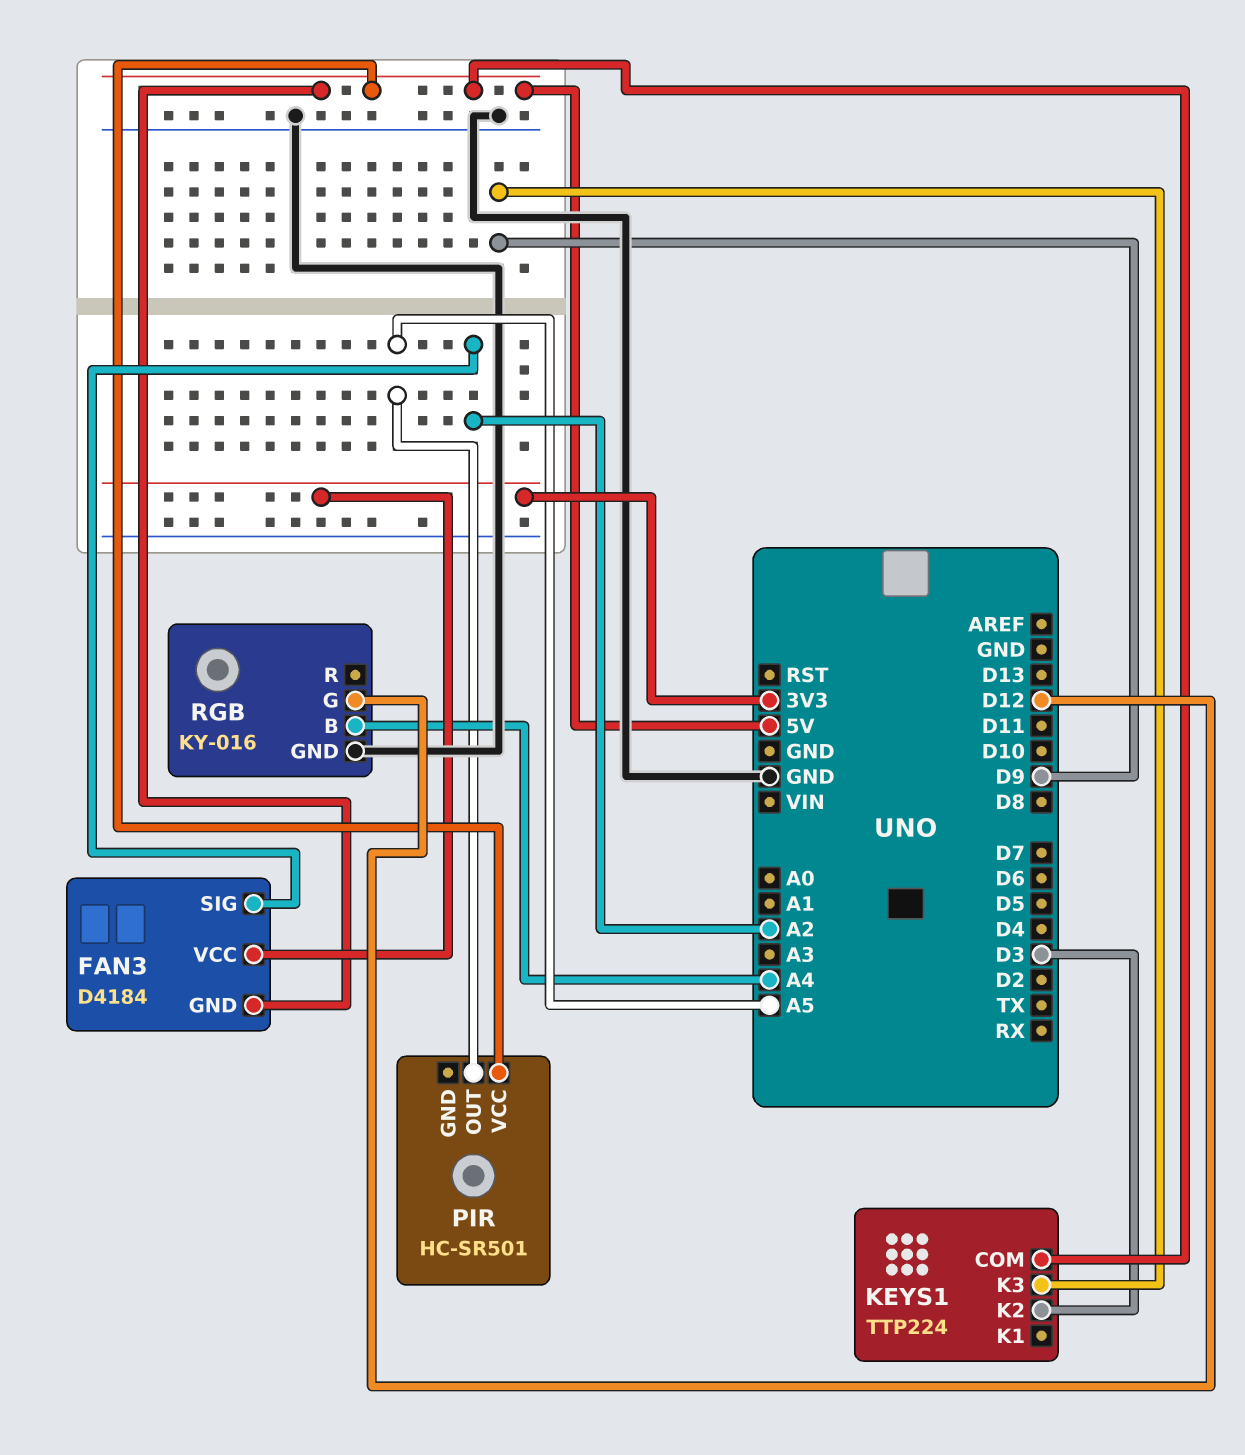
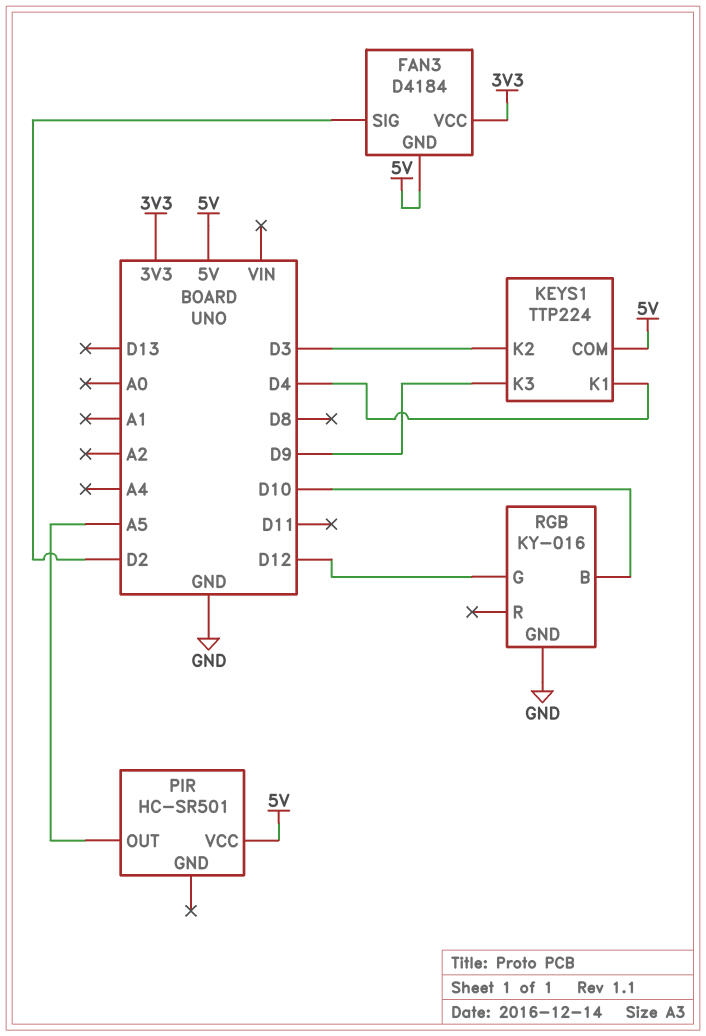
FAN3 pin SIG: A2 -> D2
KEYS1 pin K1: none -> D4
RGB pin B: A4 -> D10

